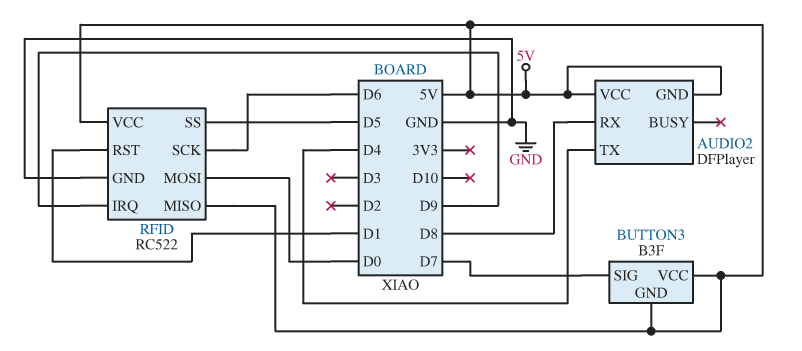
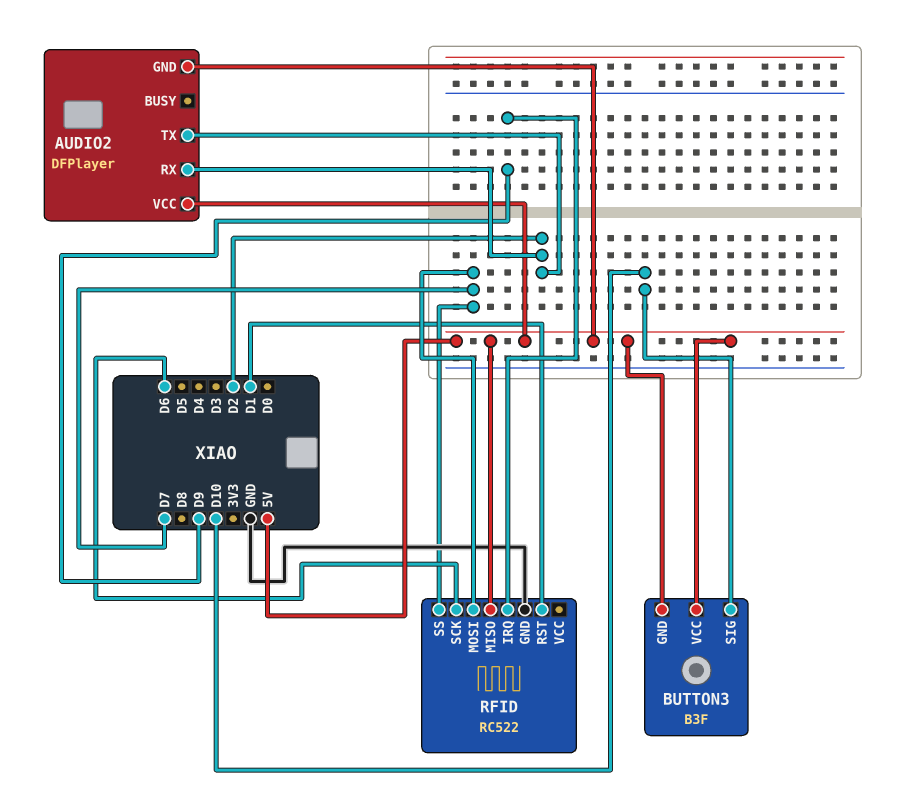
AUDIO2 pin RX: D8 -> D2
AUDIO2 pin TX: D4 -> D2
BUTTON3 pin SIG: D7 -> D10
RFID pin MOSI: D0 -> D7
RFID pin SS: D5 -> D7
RFID pin VCC: 5V -> none

